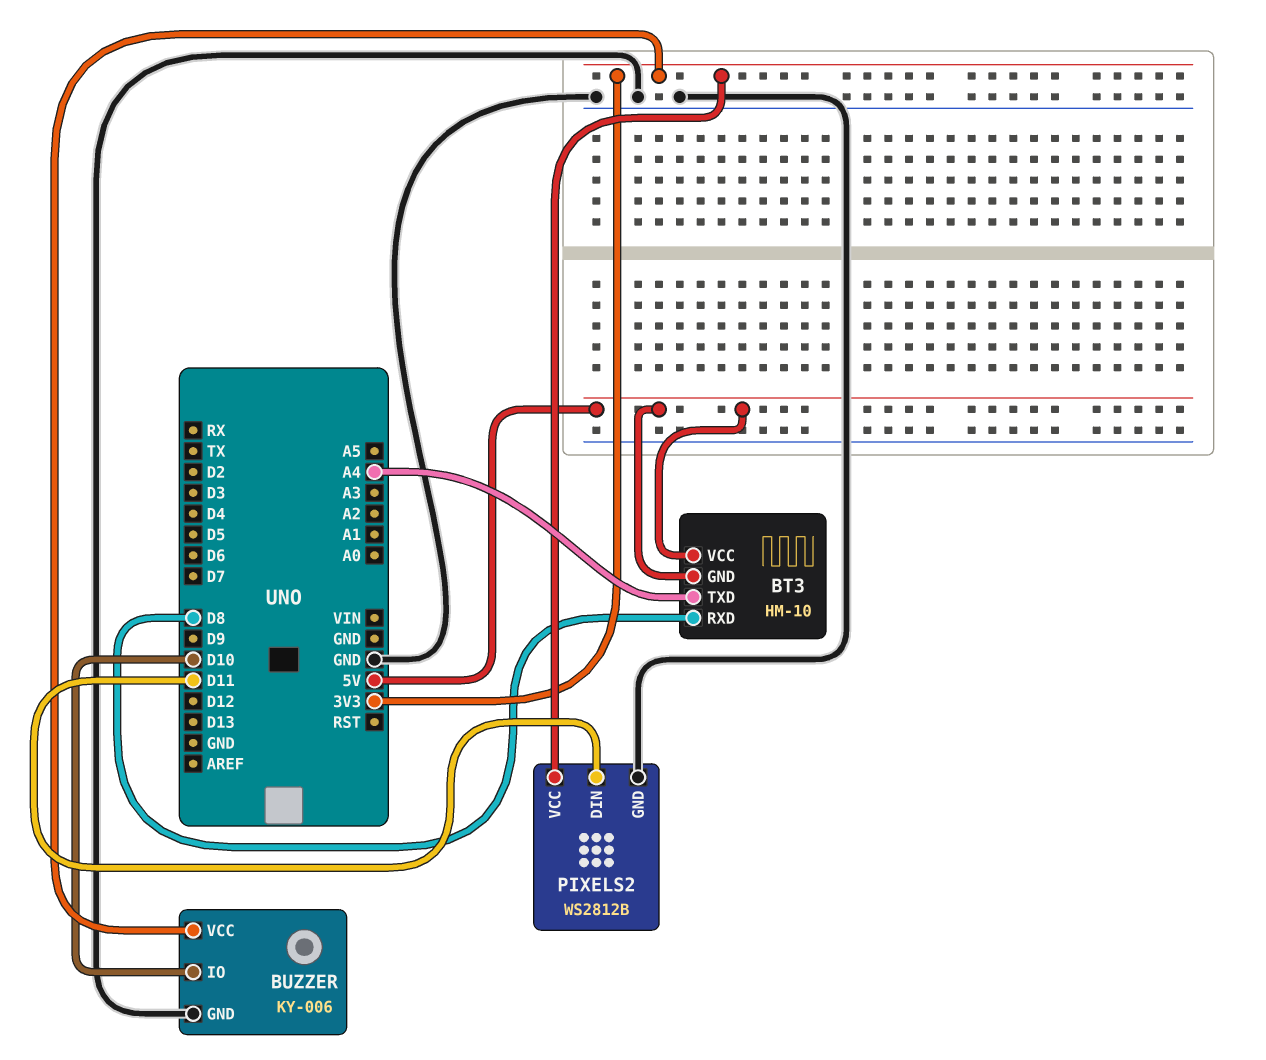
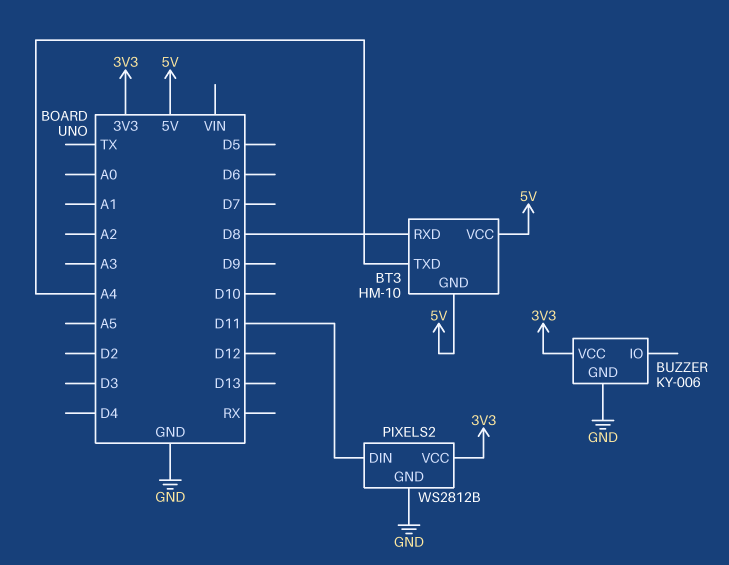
BUZZER pin IO: D10 -> none

